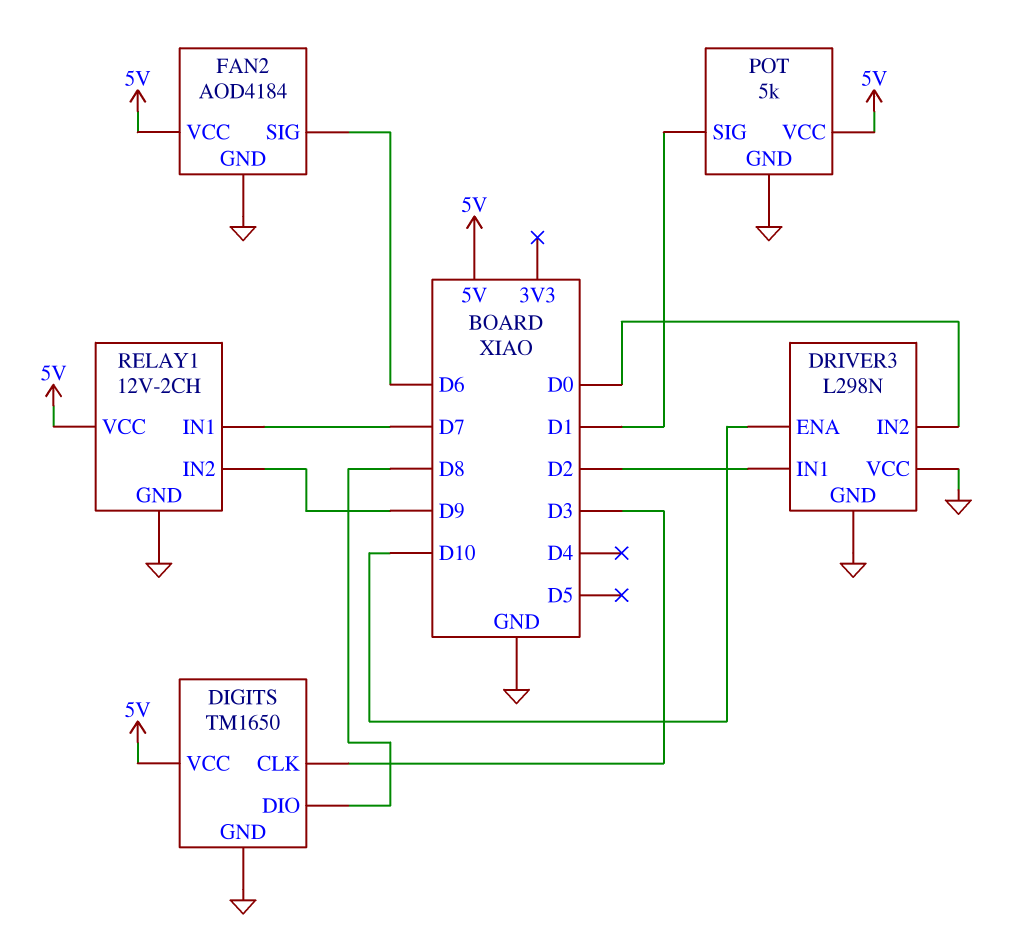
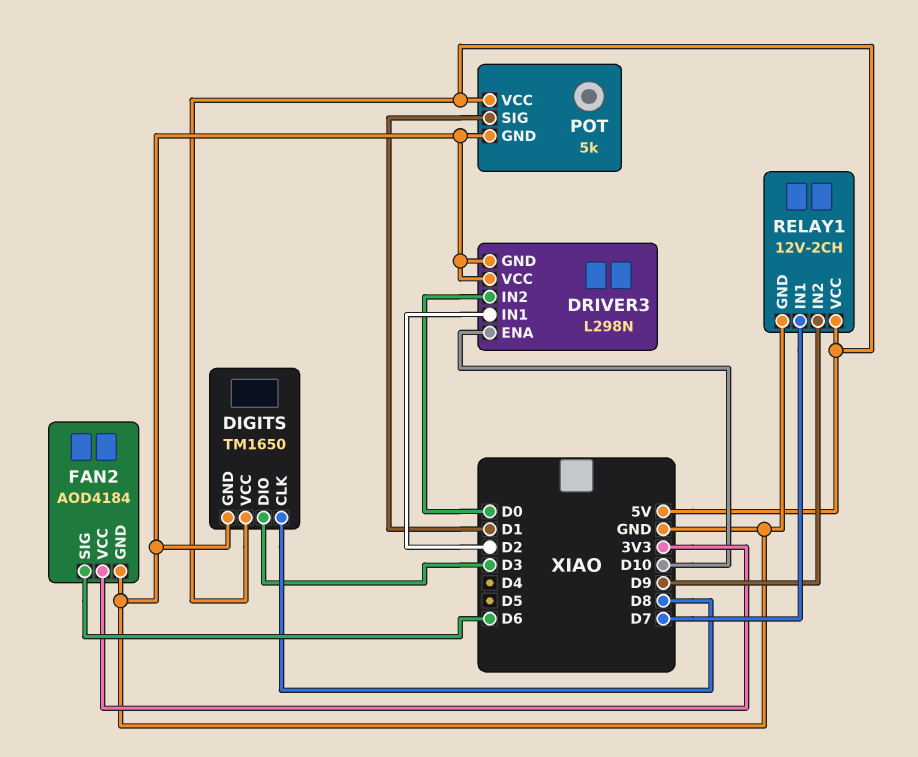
DIGITS pin CLK: D3 -> D8
DIGITS pin DIO: D8 -> D3
FAN2 pin VCC: 5V -> 3V3

